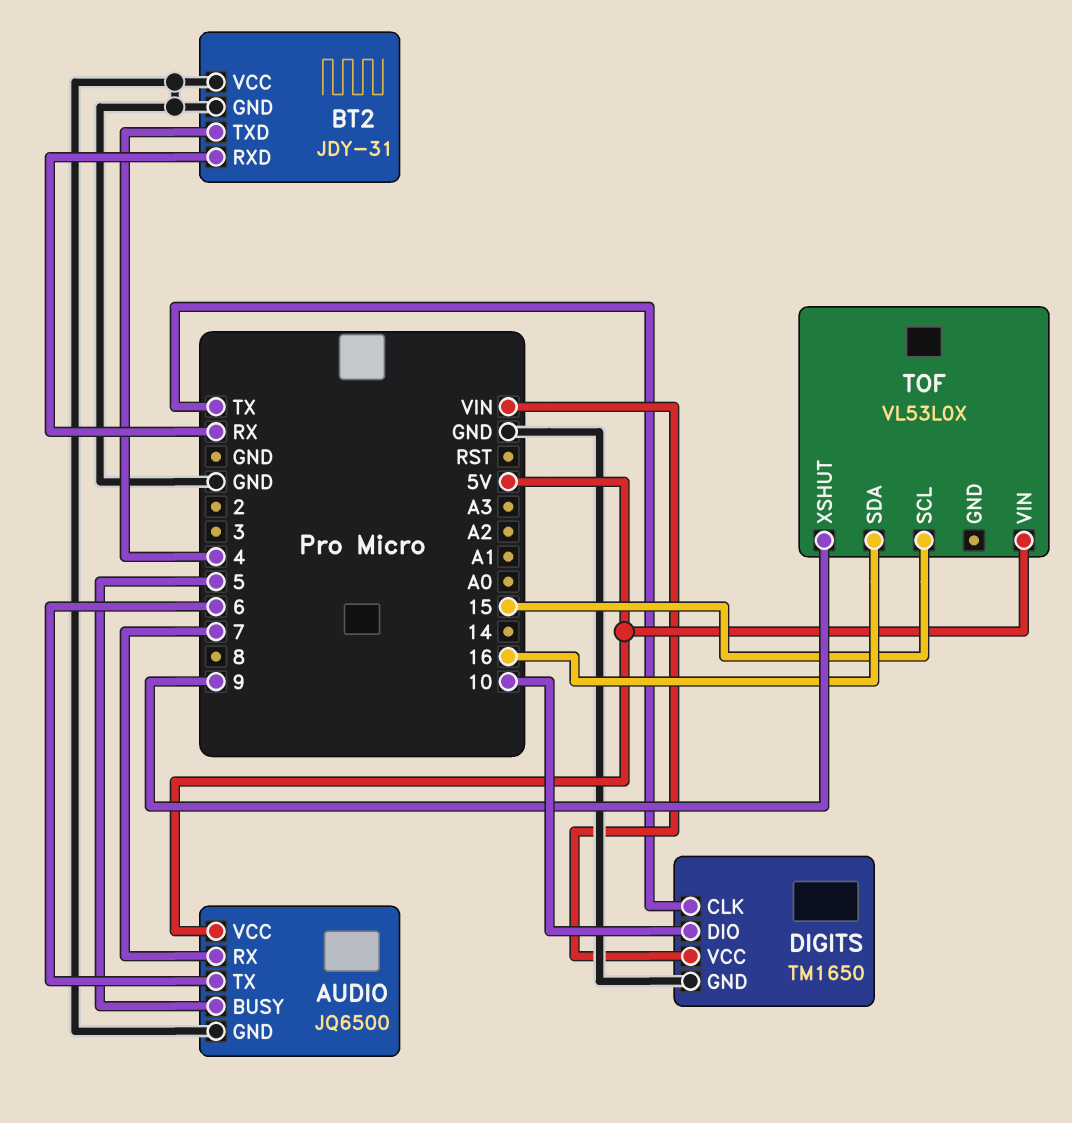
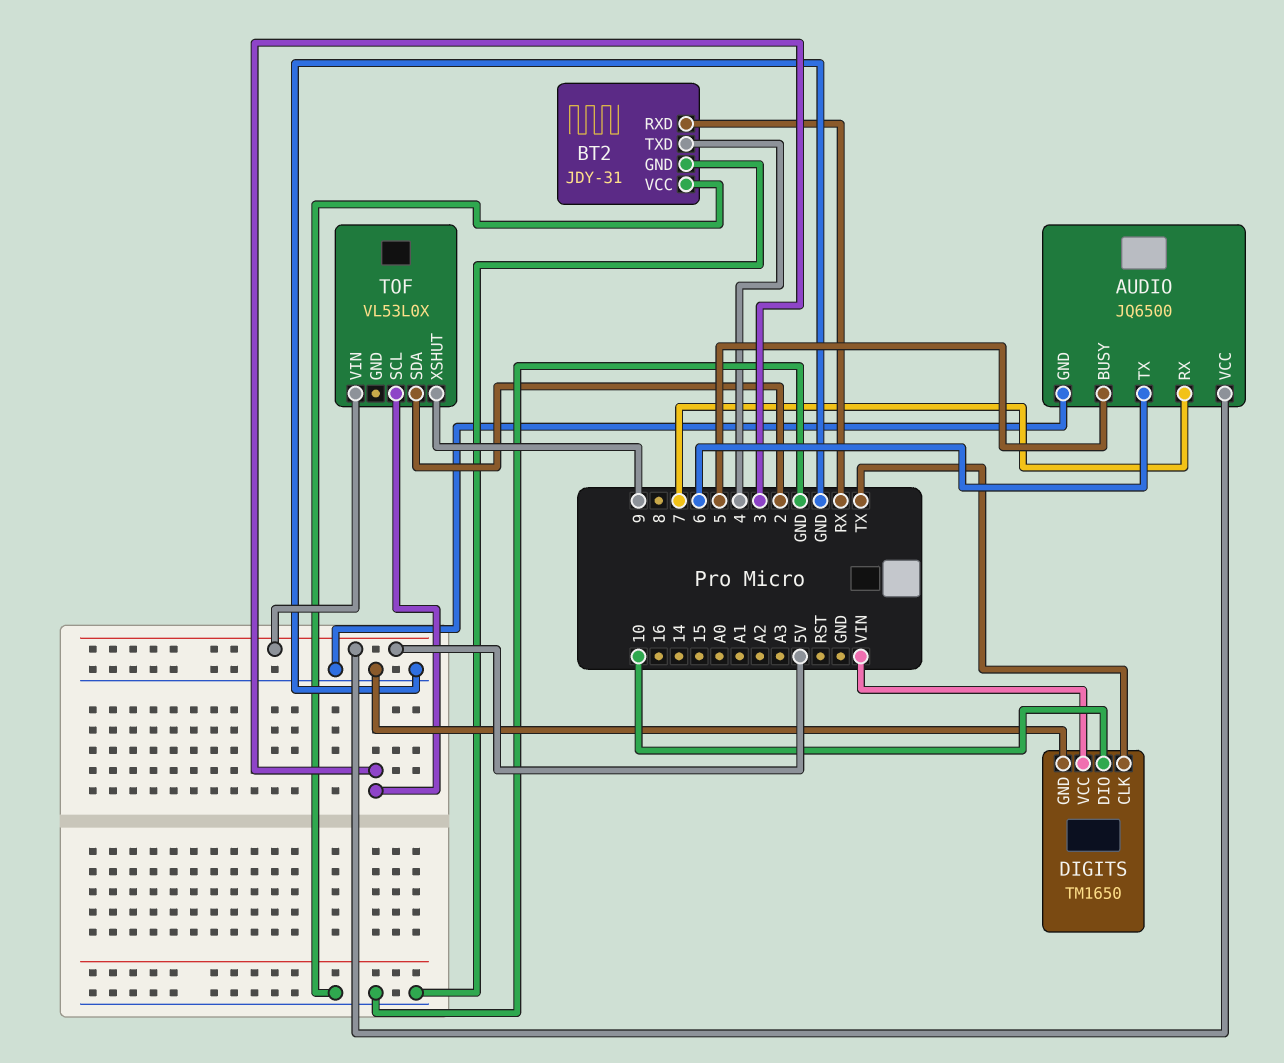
TOF pin SCL: 15 -> 3
TOF pin SDA: 16 -> 2

